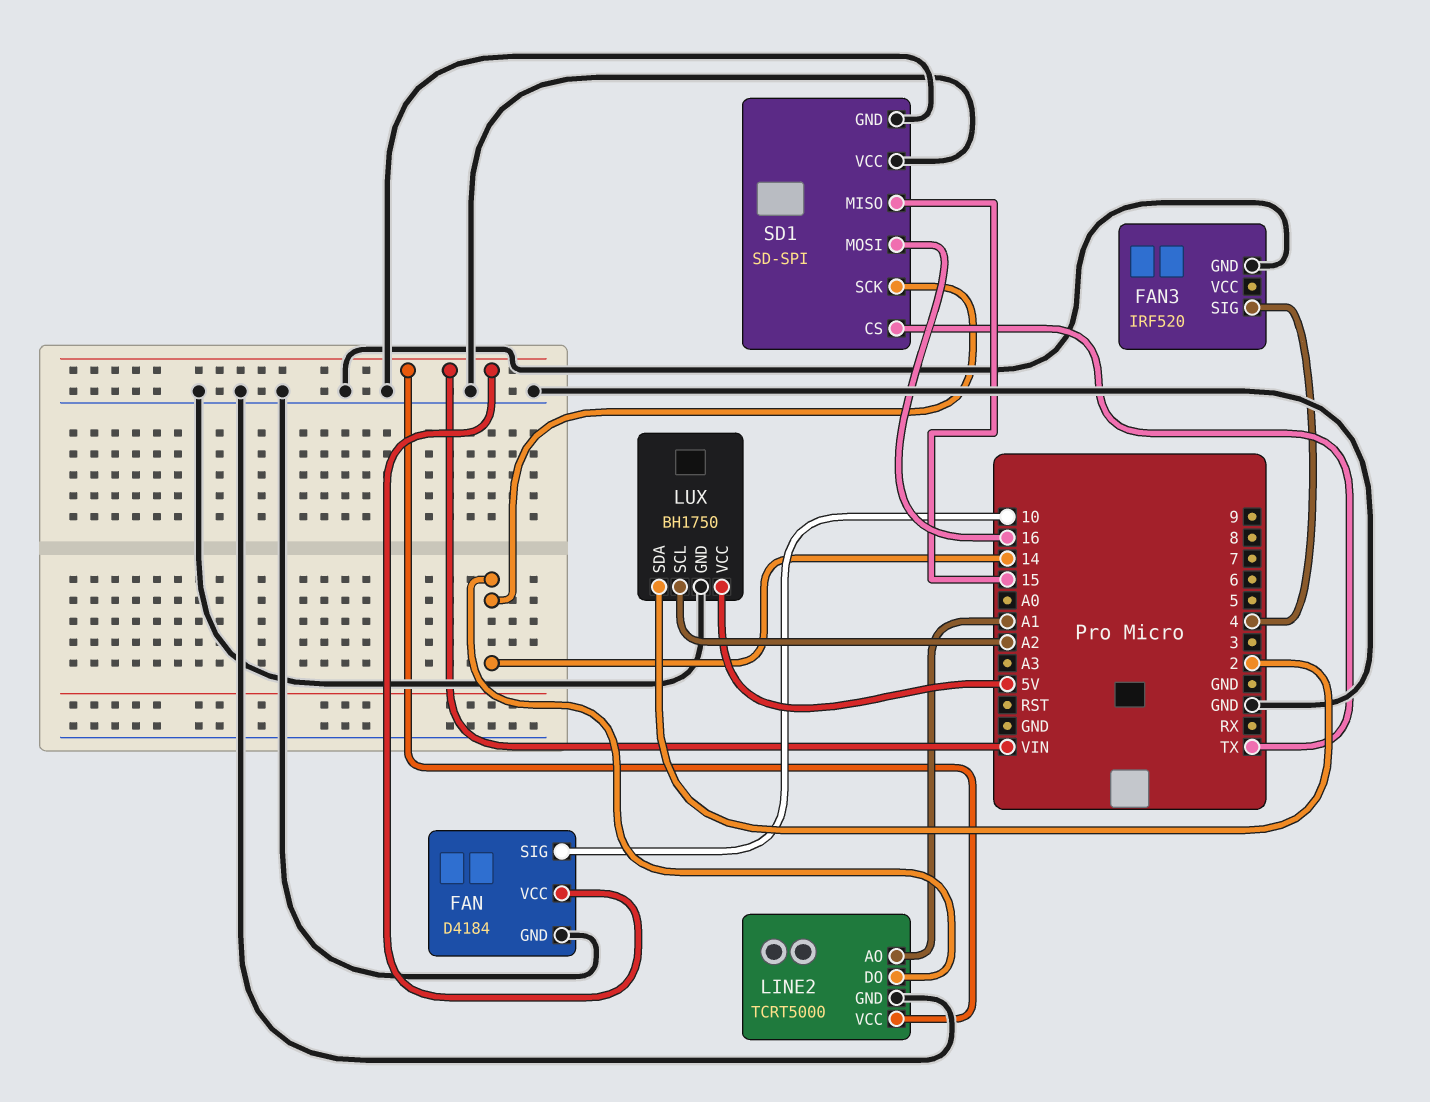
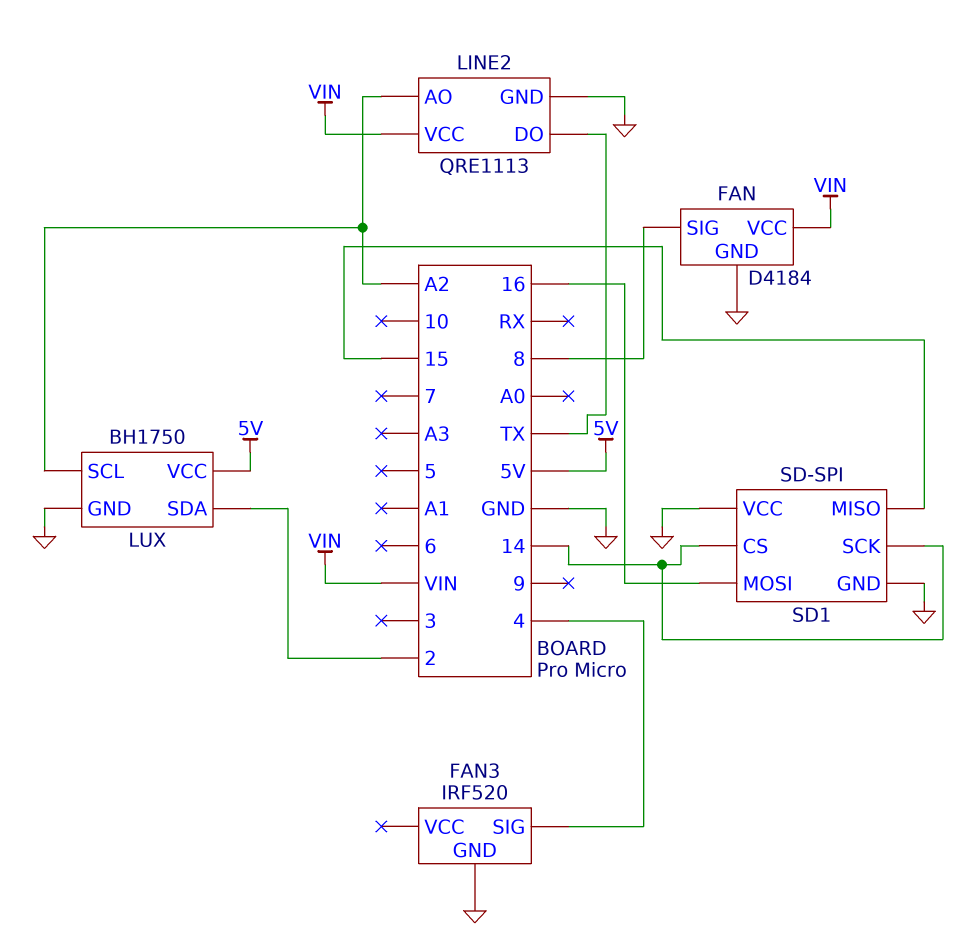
FAN pin SIG: 10 -> 8
LINE2: TCRT5000 -> QRE1113
LINE2 pin AO: A1 -> A2
LINE2 pin DO: 14 -> TX
SD1 pin CS: TX -> 14

